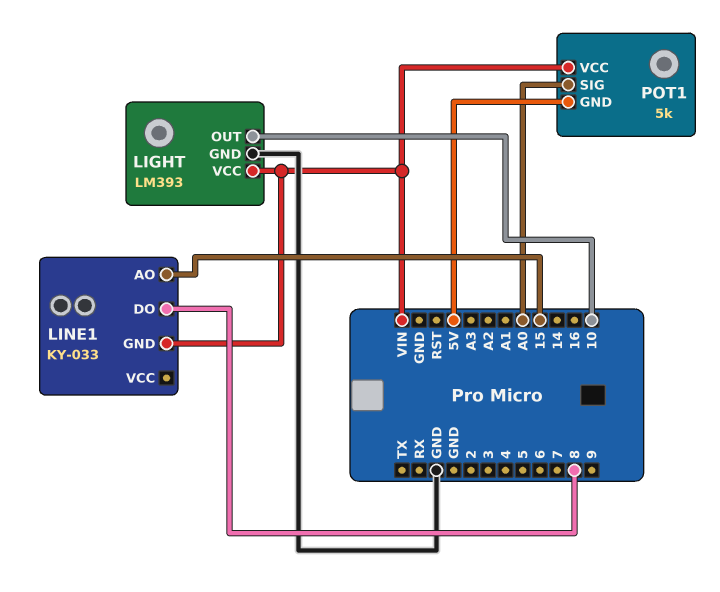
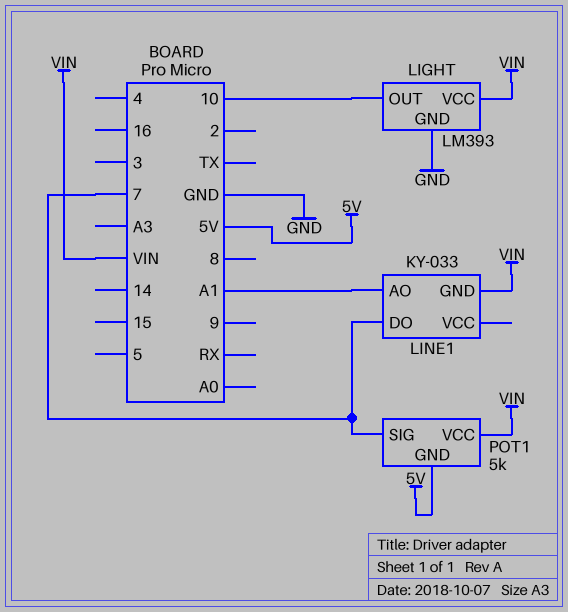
LINE1 pin AO: 15 -> A1
LINE1 pin DO: 8 -> 7
POT1 pin SIG: A0 -> 7

